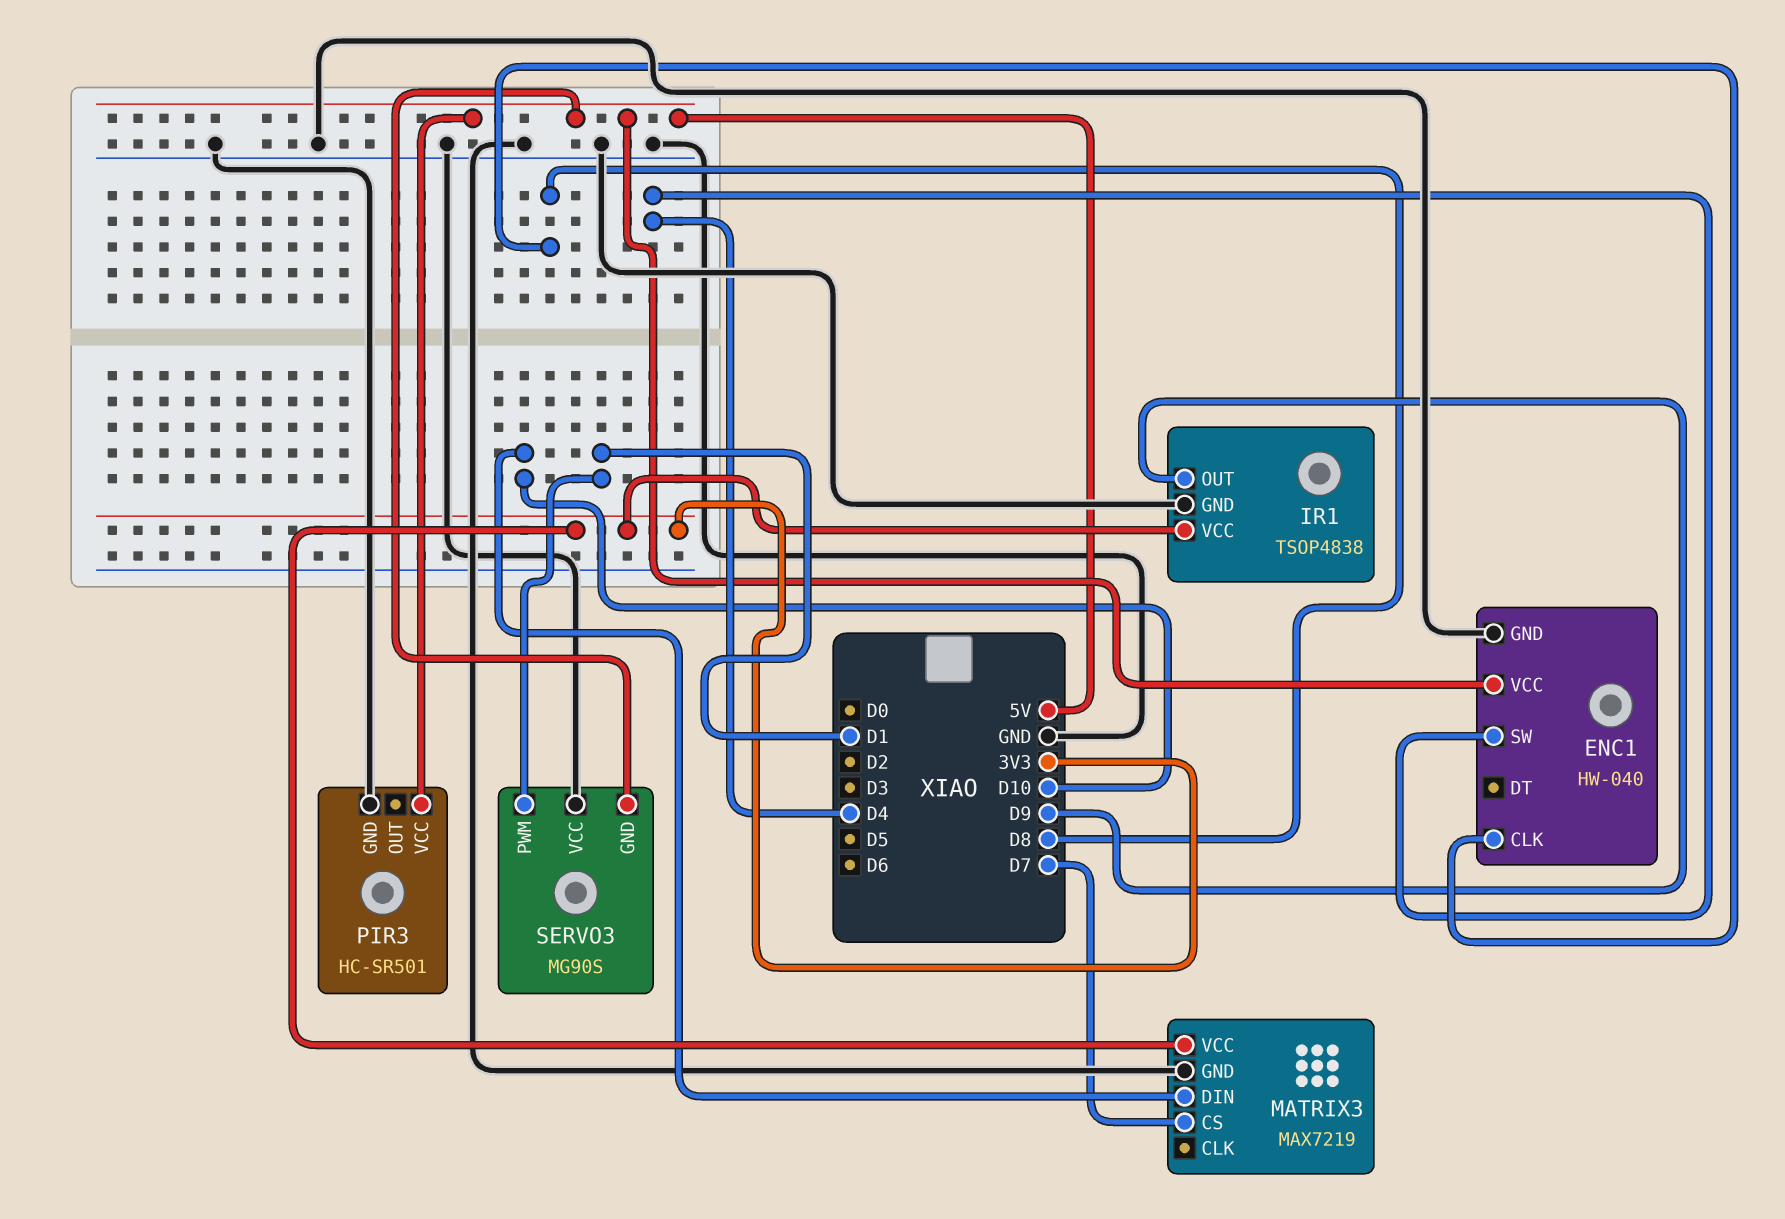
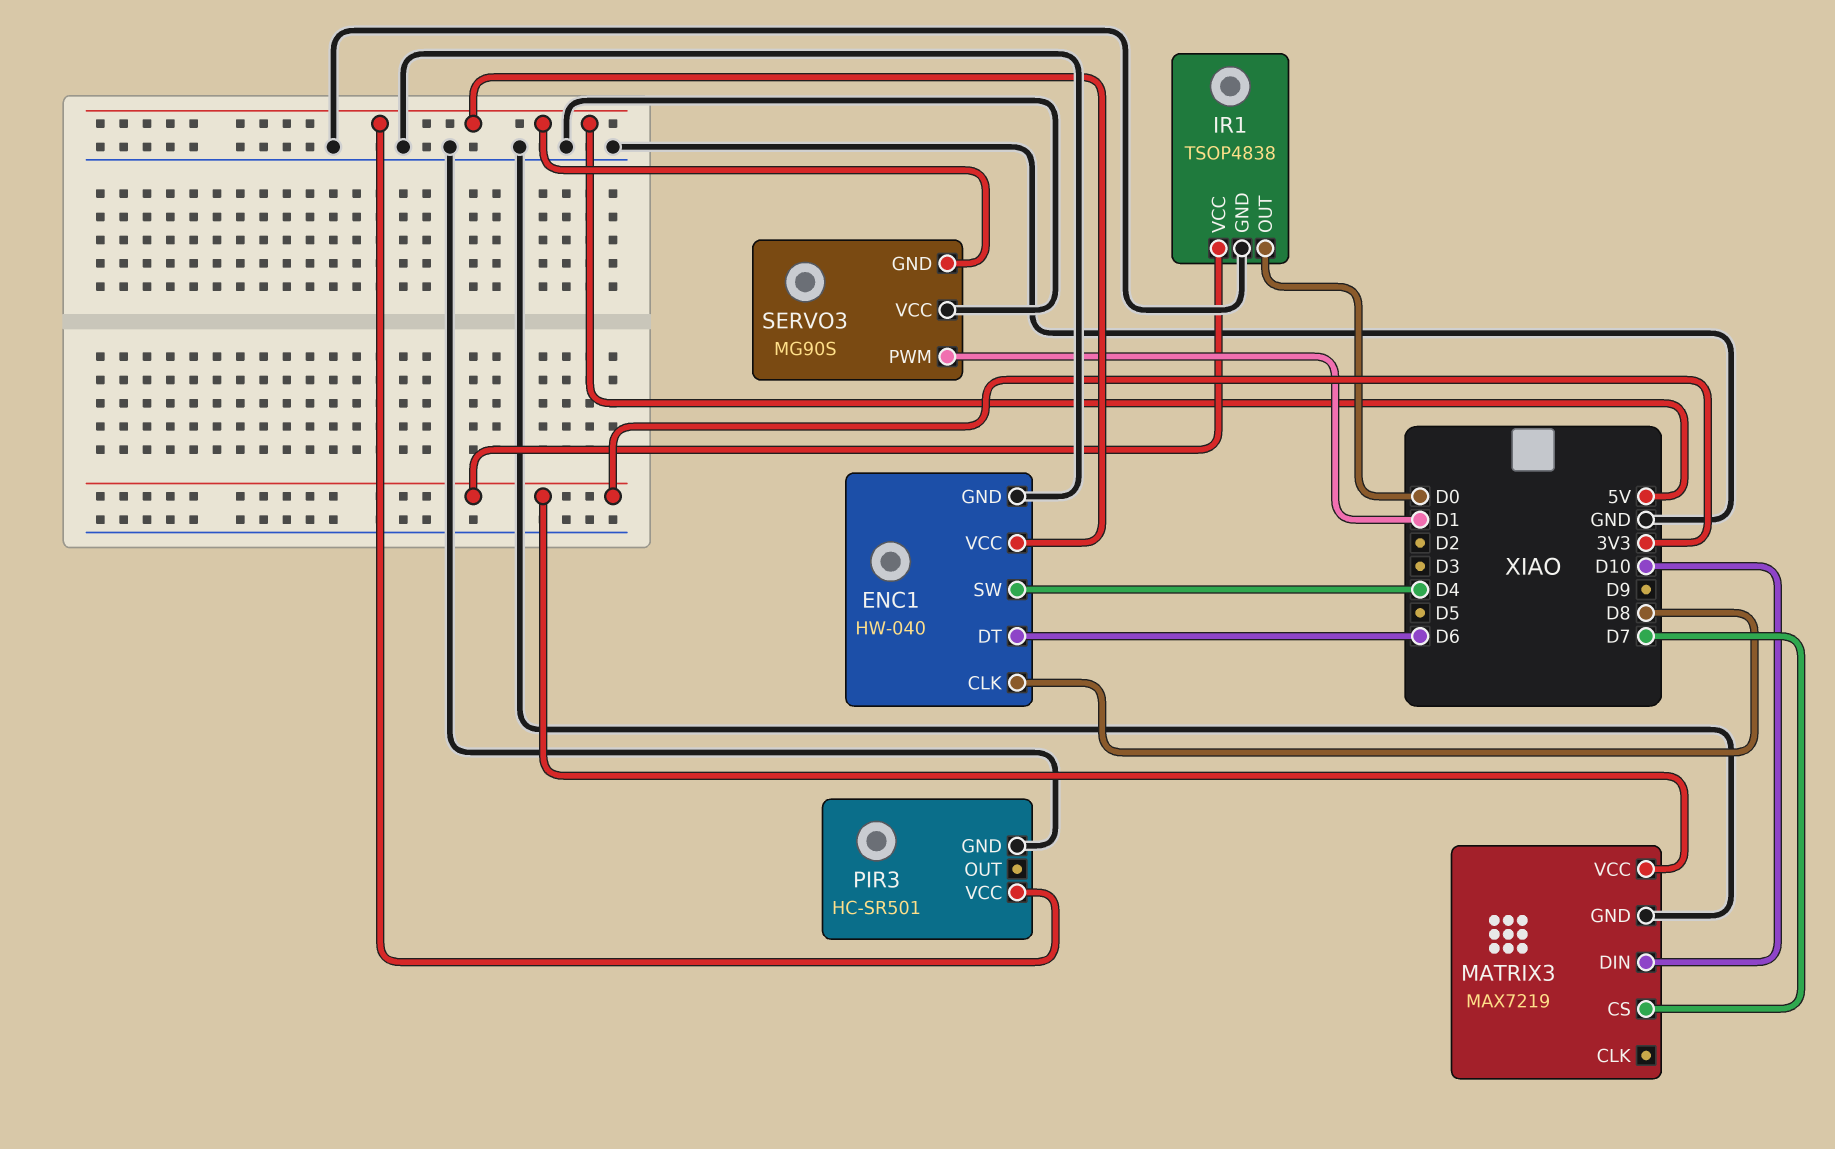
ENC1 pin DT: none -> D6
IR1 pin OUT: D9 -> D0

